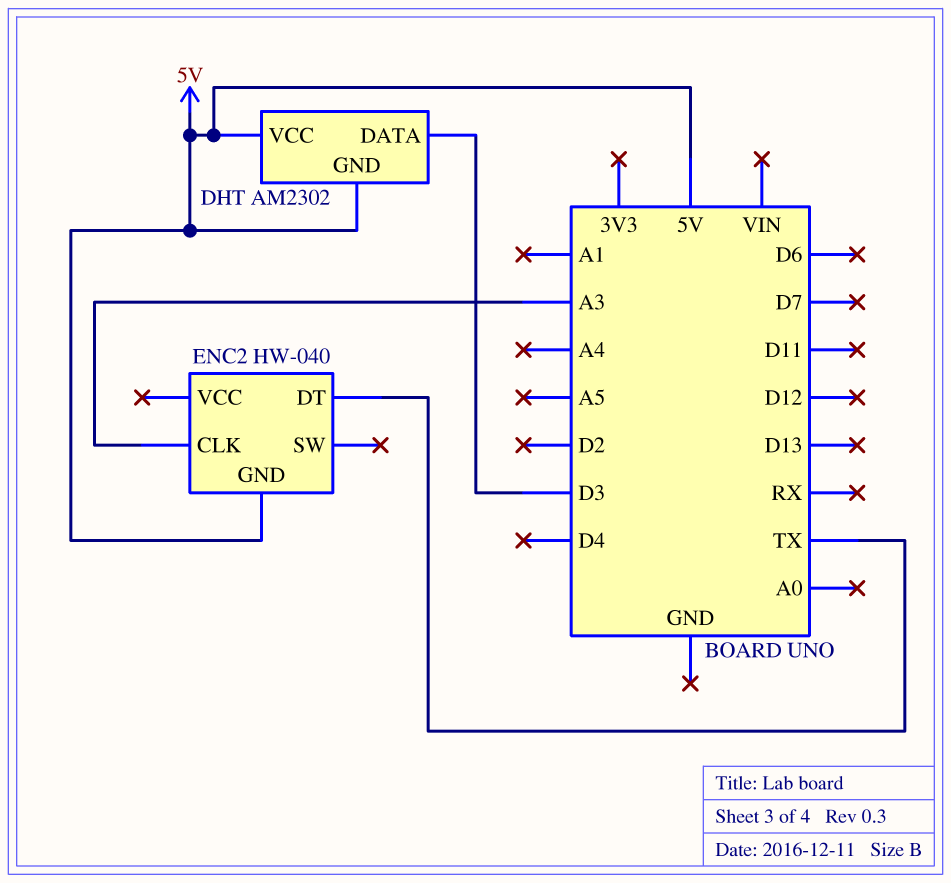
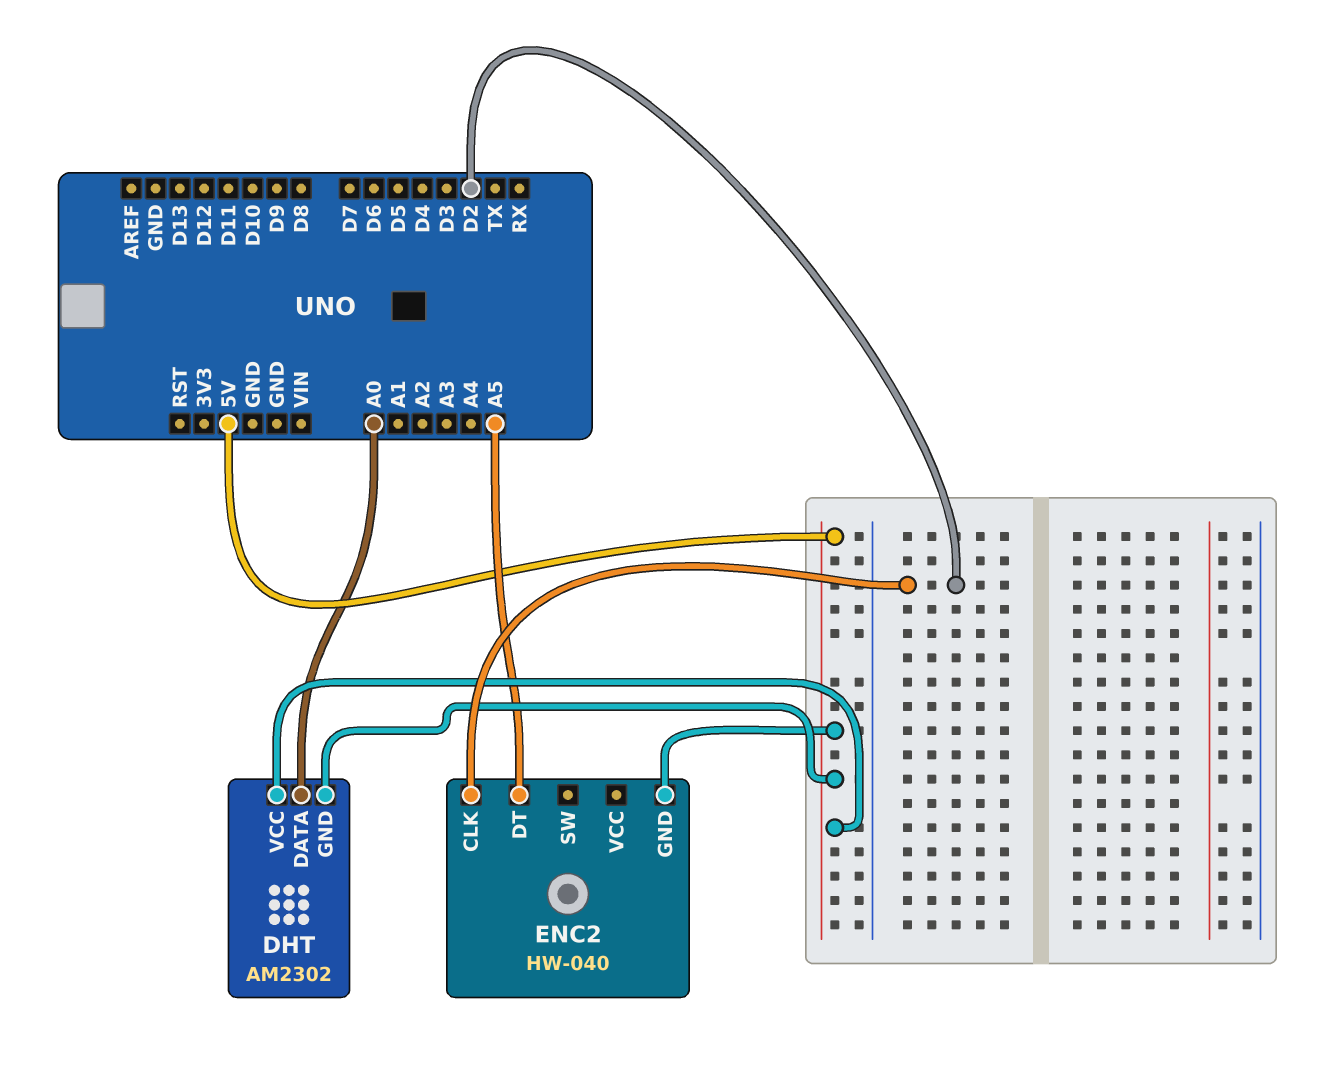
DHT pin DATA: D3 -> A0
ENC2 pin CLK: A3 -> D2
ENC2 pin DT: TX -> A5

